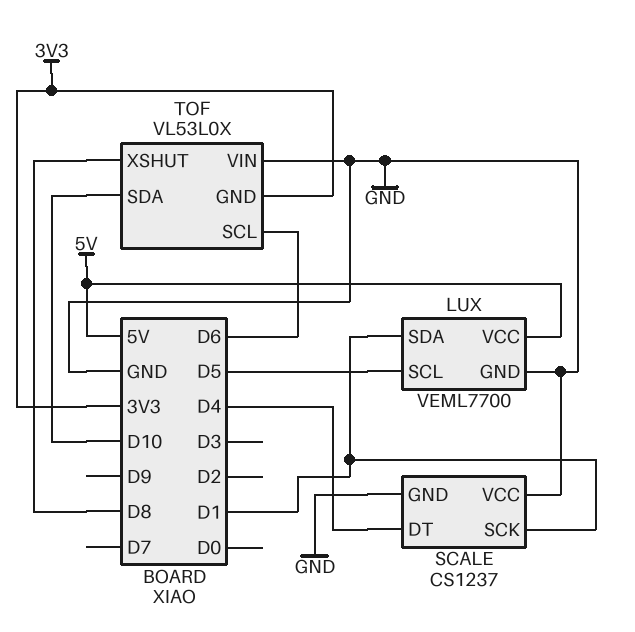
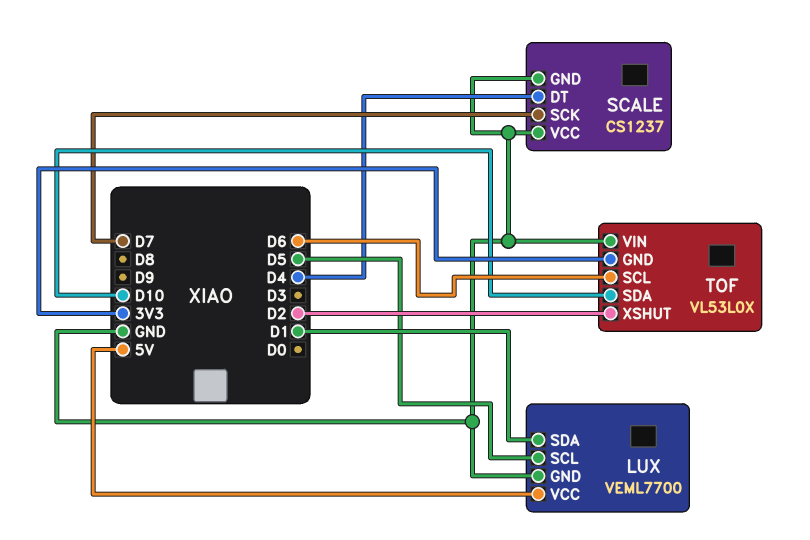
SCALE pin SCK: D1 -> D7
TOF pin XSHUT: D8 -> D2

